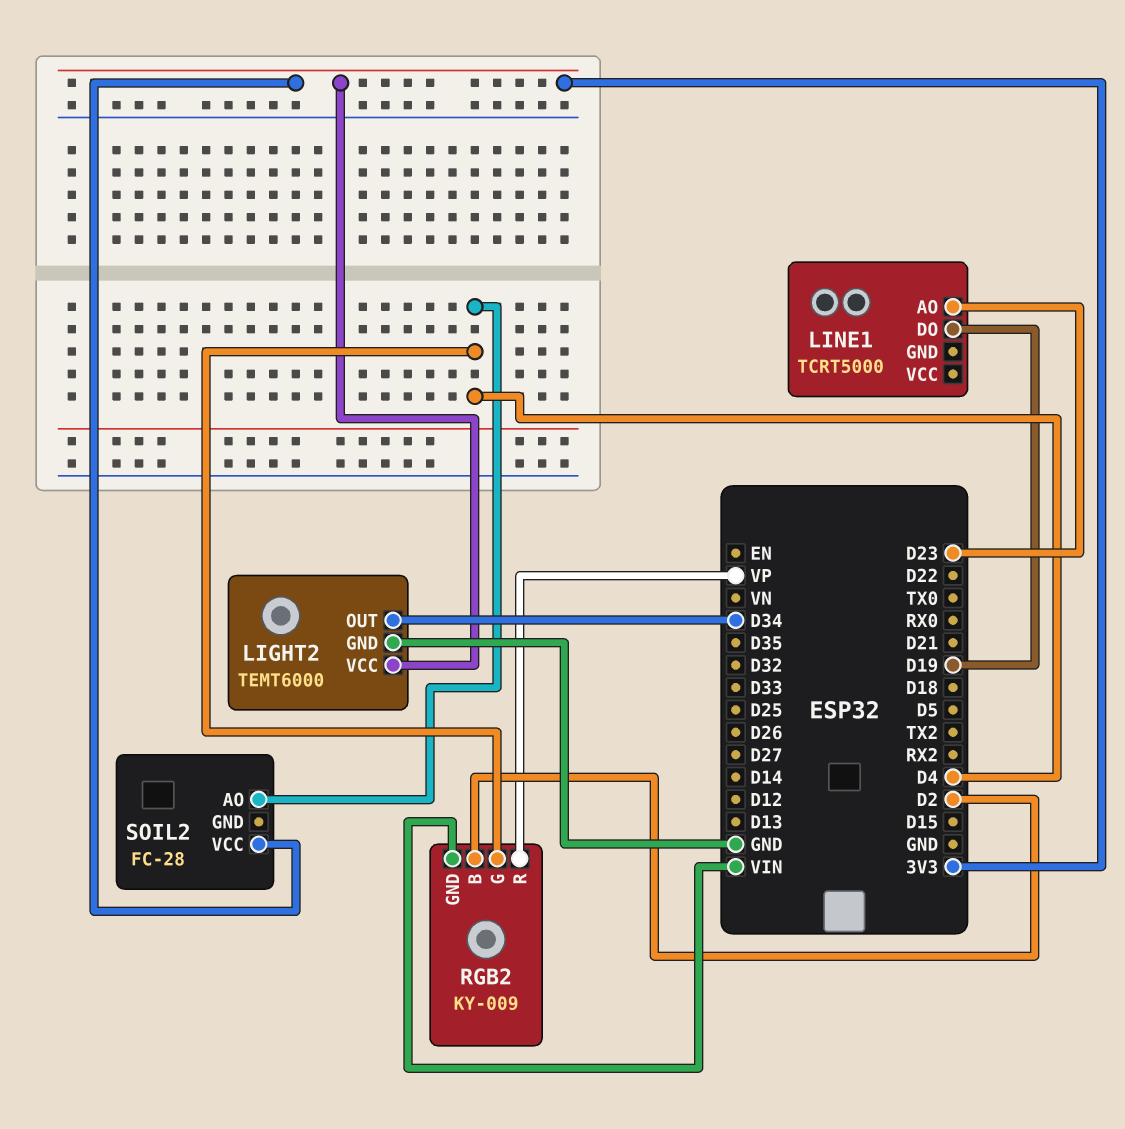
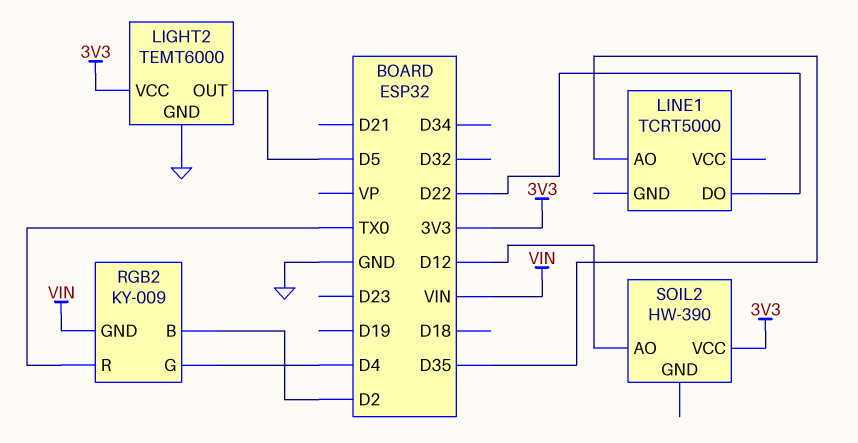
LIGHT2 pin OUT: D34 -> D5
LINE1 pin AO: D23 -> D35
LINE1 pin DO: D19 -> D22
RGB2 pin R: VP -> TX0
SOIL2: FC-28 -> HW-390
SOIL2 pin AO: D4 -> D12

